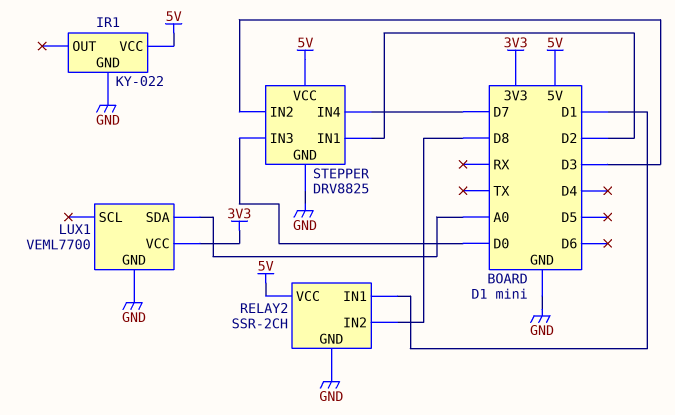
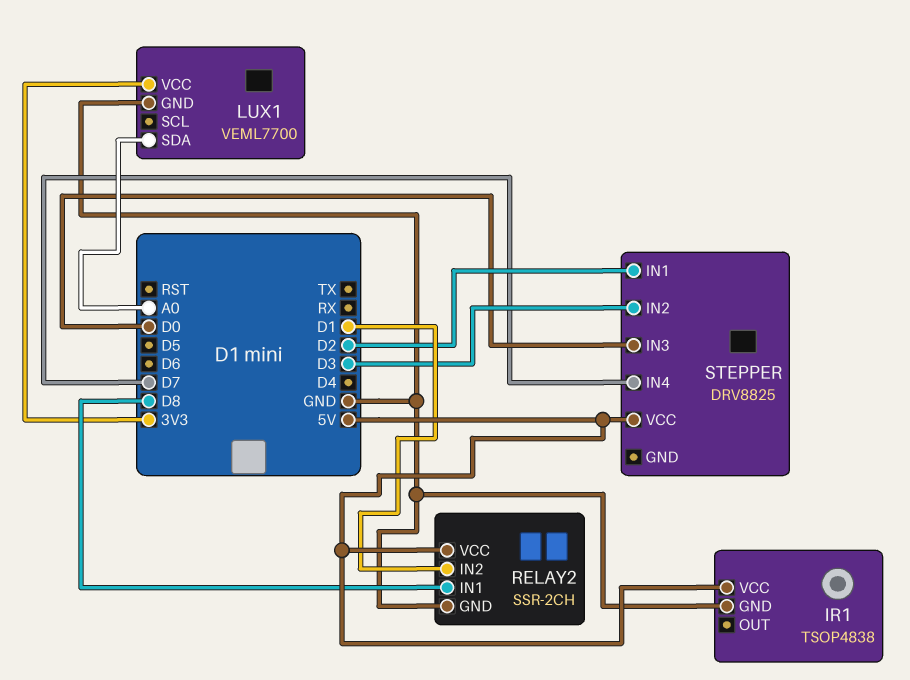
IR1: KY-022 -> TSOP4838
RELAY2 pin IN1: D1 -> D8
RELAY2 pin IN2: D8 -> D1
STEPPER pin GND: GND -> none

